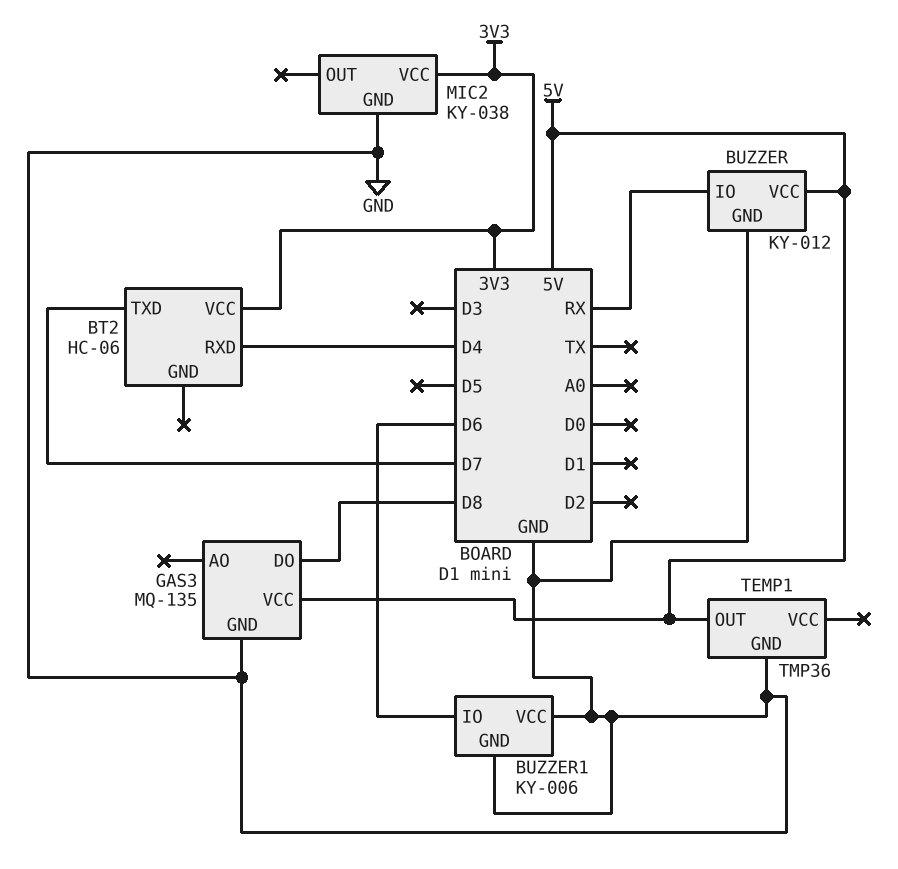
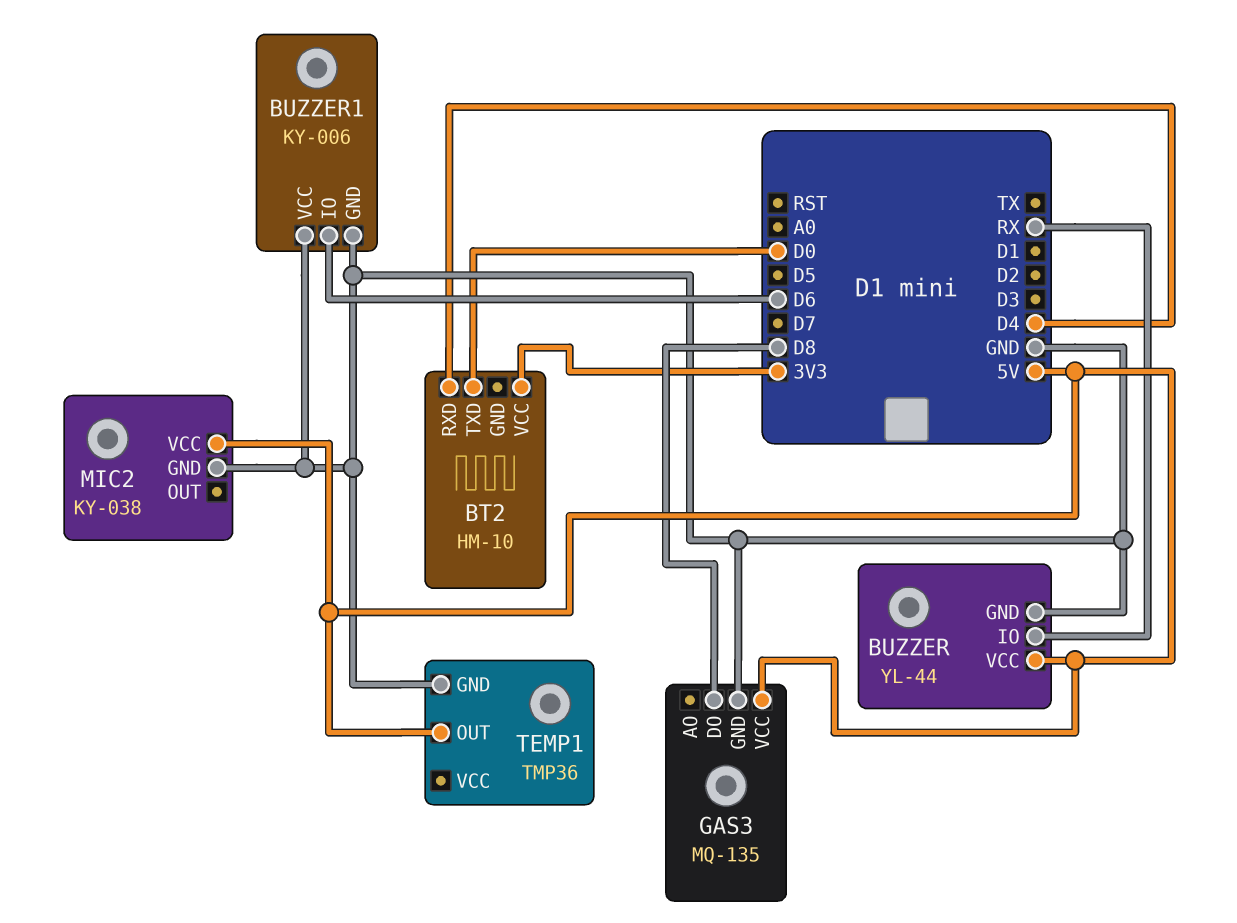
BT2: HC-06 -> HM-10
BT2 pin TXD: D7 -> D0
BUZZER: KY-012 -> YL-44
MIC2 pin VCC: 3V3 -> 5V

